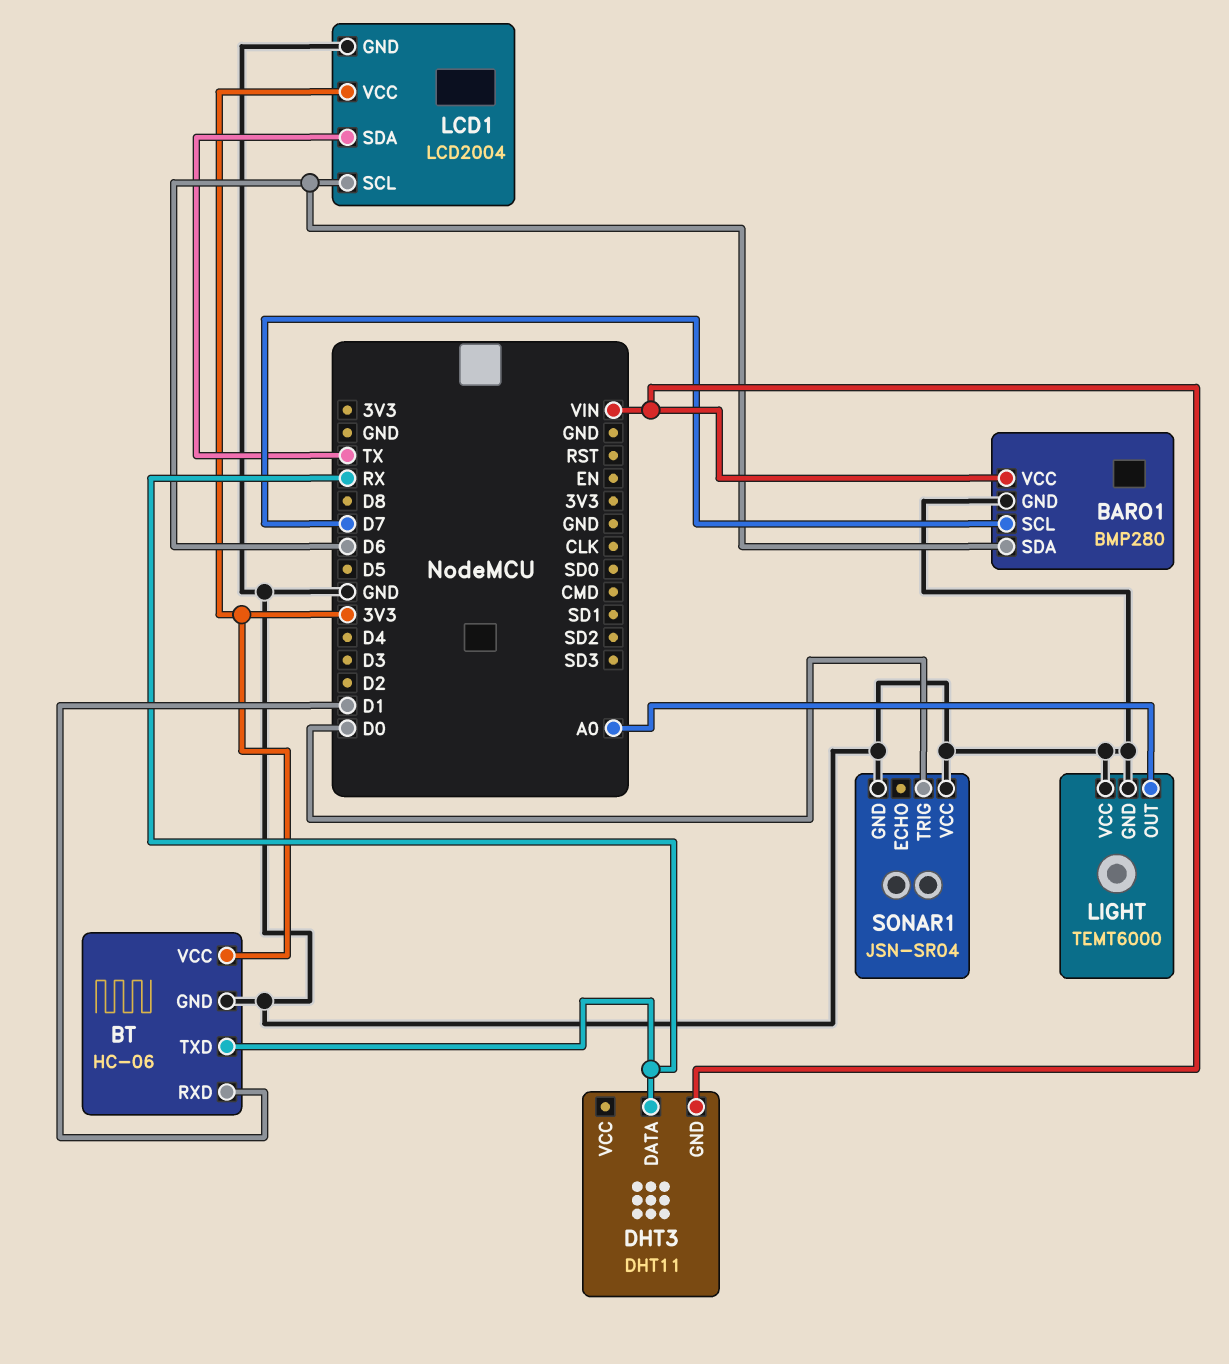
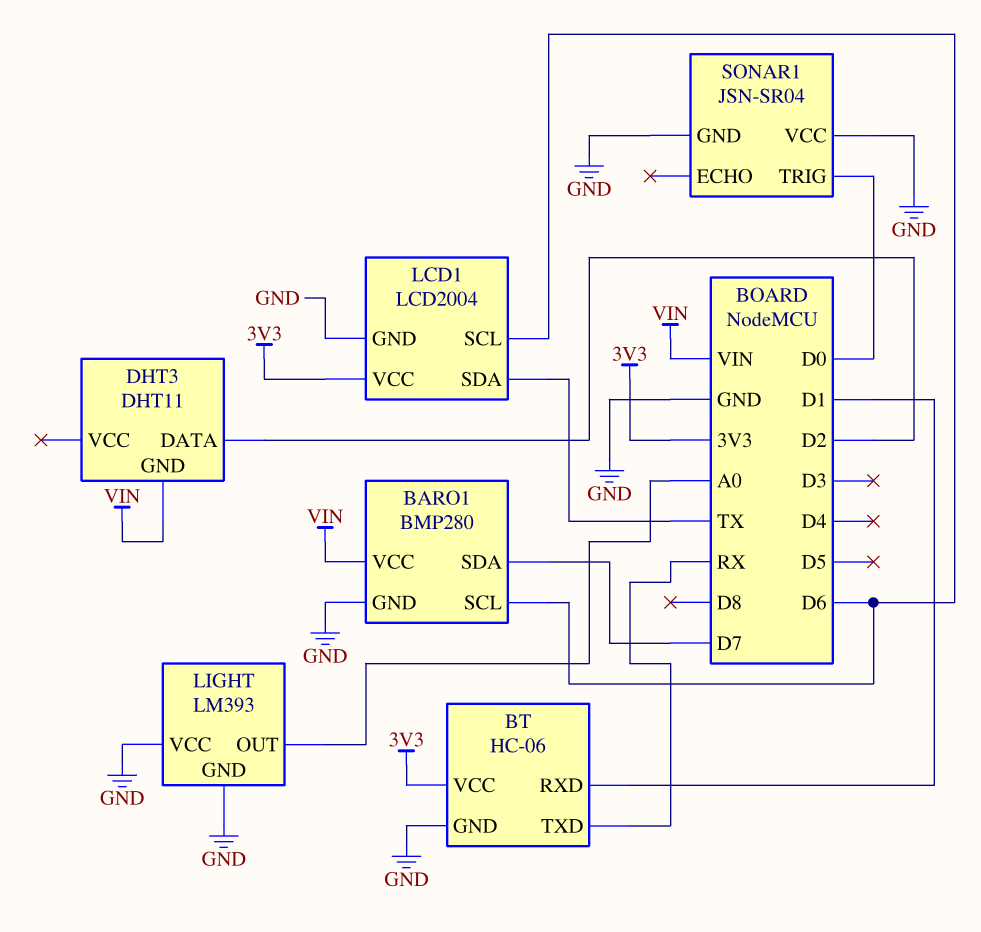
BARO1 pin SCL: D7 -> D6
BARO1 pin SDA: D6 -> D7
DHT3 pin DATA: RX -> D2
LIGHT: TEMT6000 -> LM393

